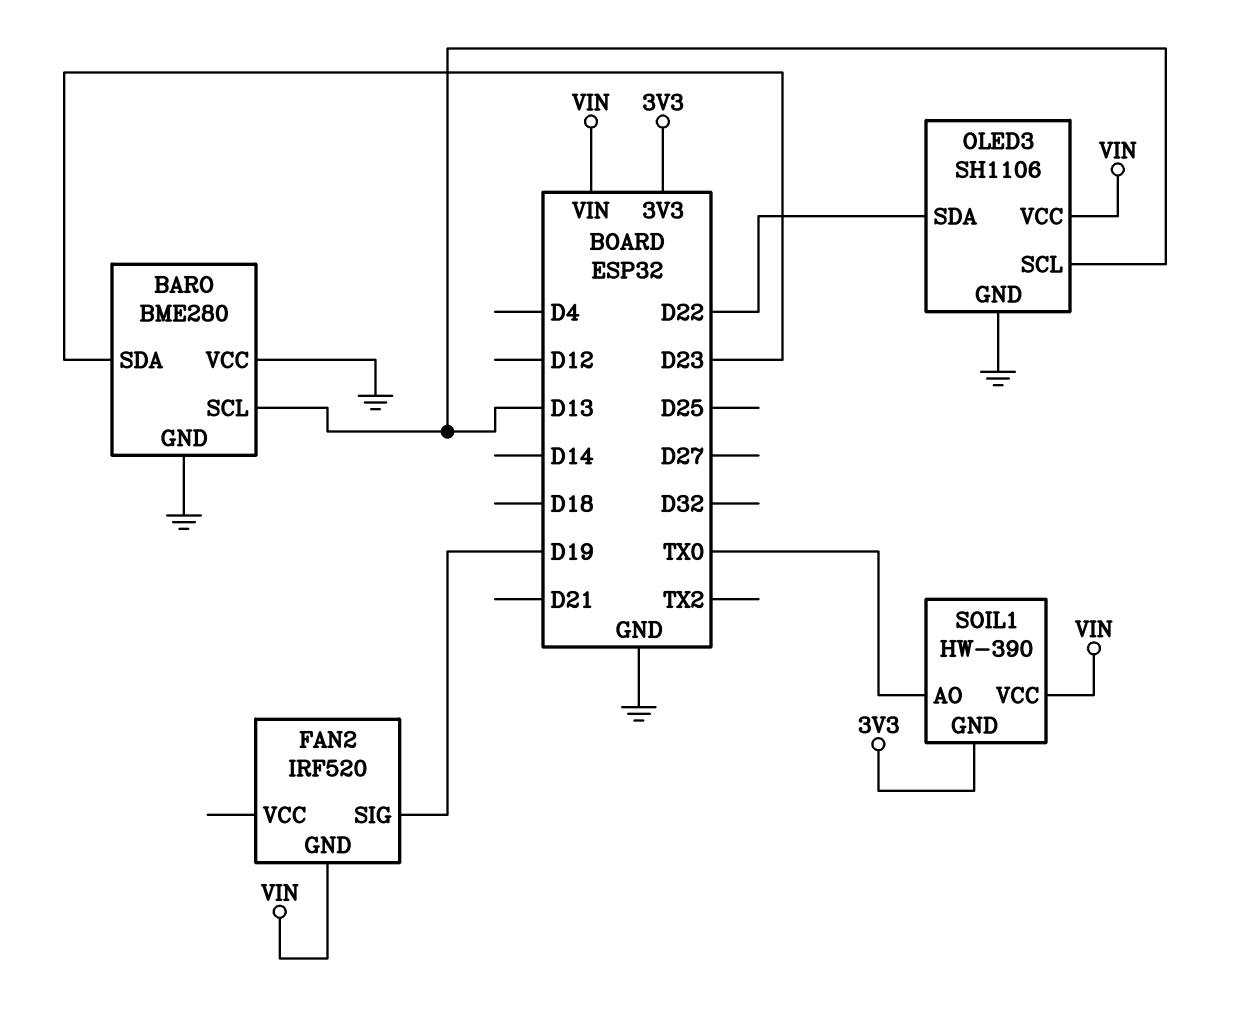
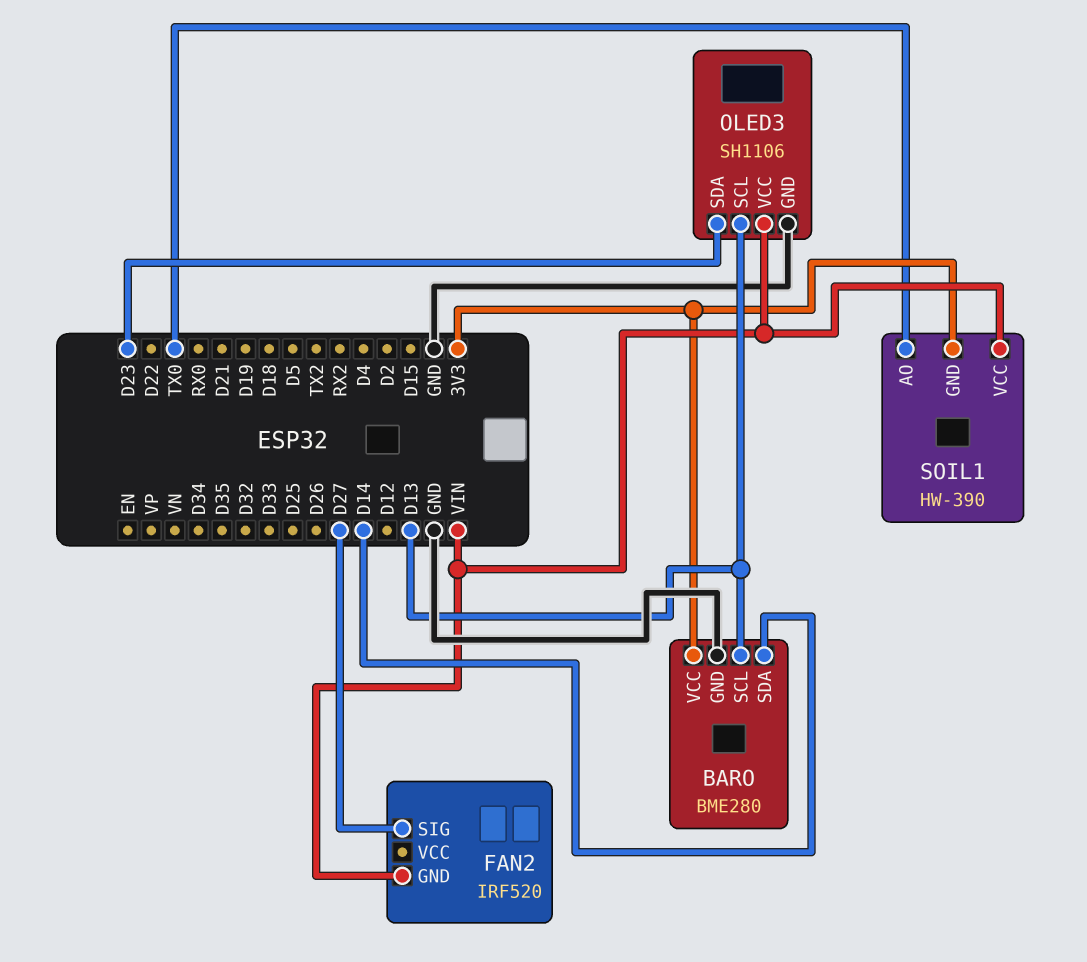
BARO pin SDA: D23 -> D14
BARO pin VCC: GND -> 3V3
FAN2 pin SIG: D19 -> D27
OLED3 pin SDA: D22 -> D23

